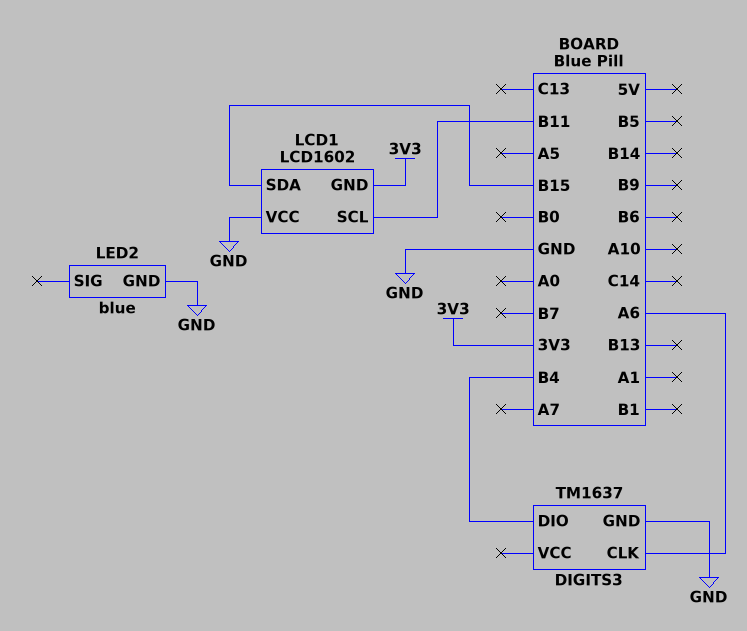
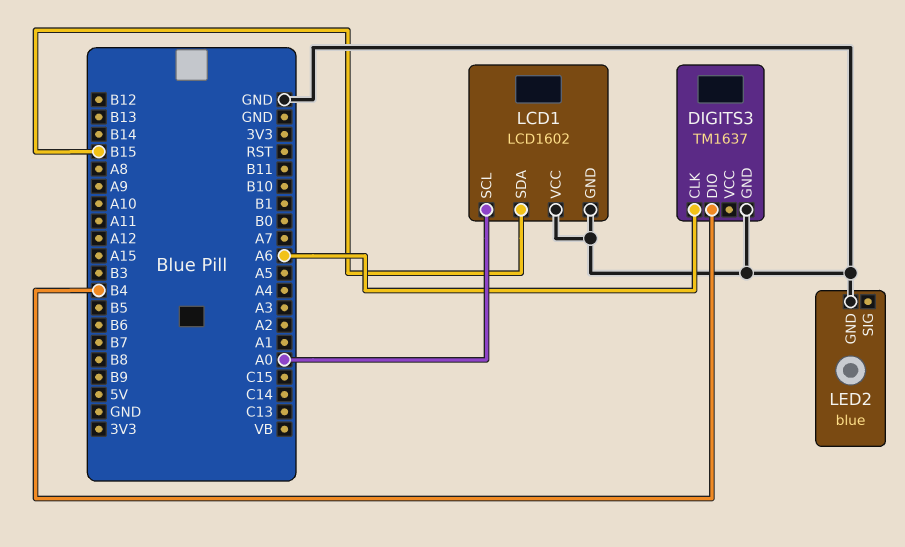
LCD1 pin GND: 3V3 -> GND
LCD1 pin SCL: B11 -> A0

